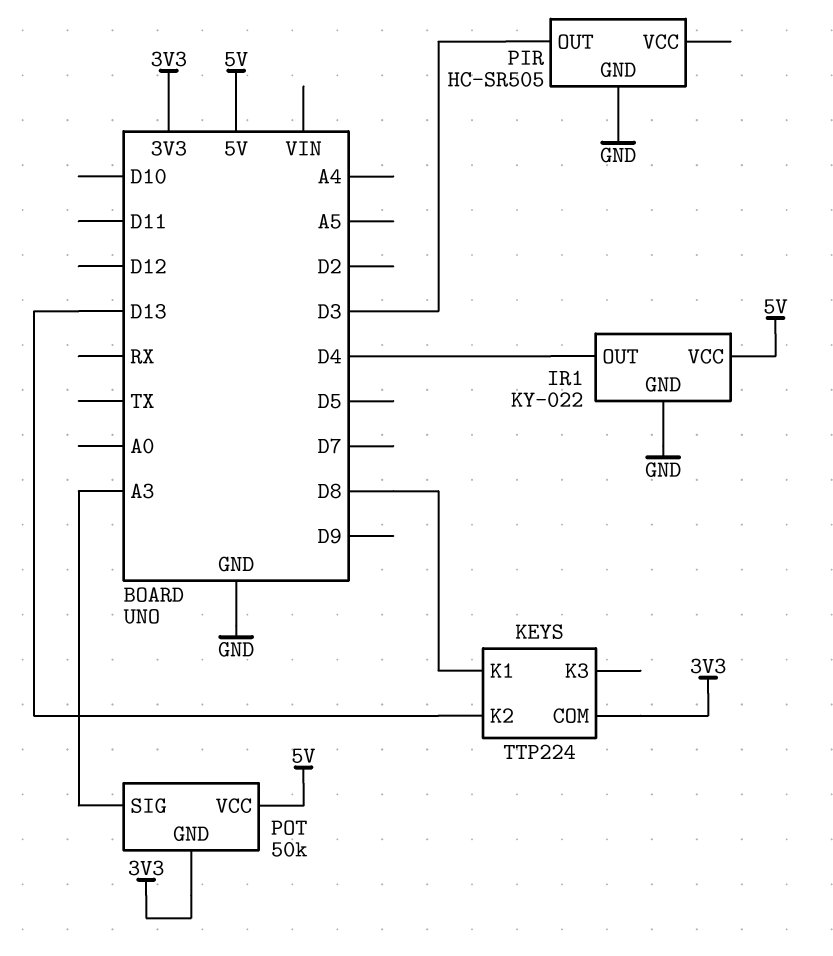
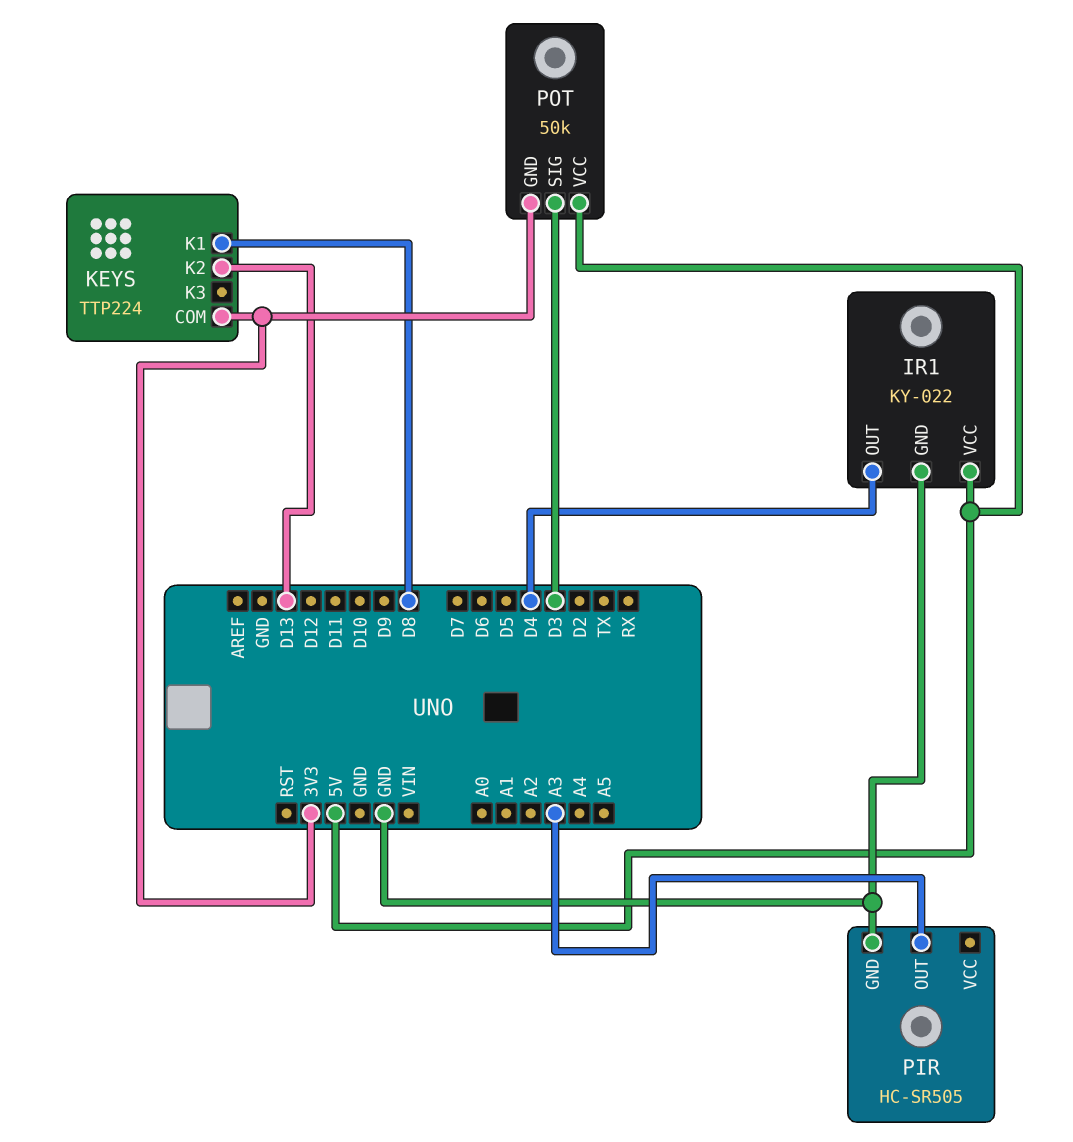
PIR pin OUT: D3 -> A3
POT pin SIG: A3 -> D3

